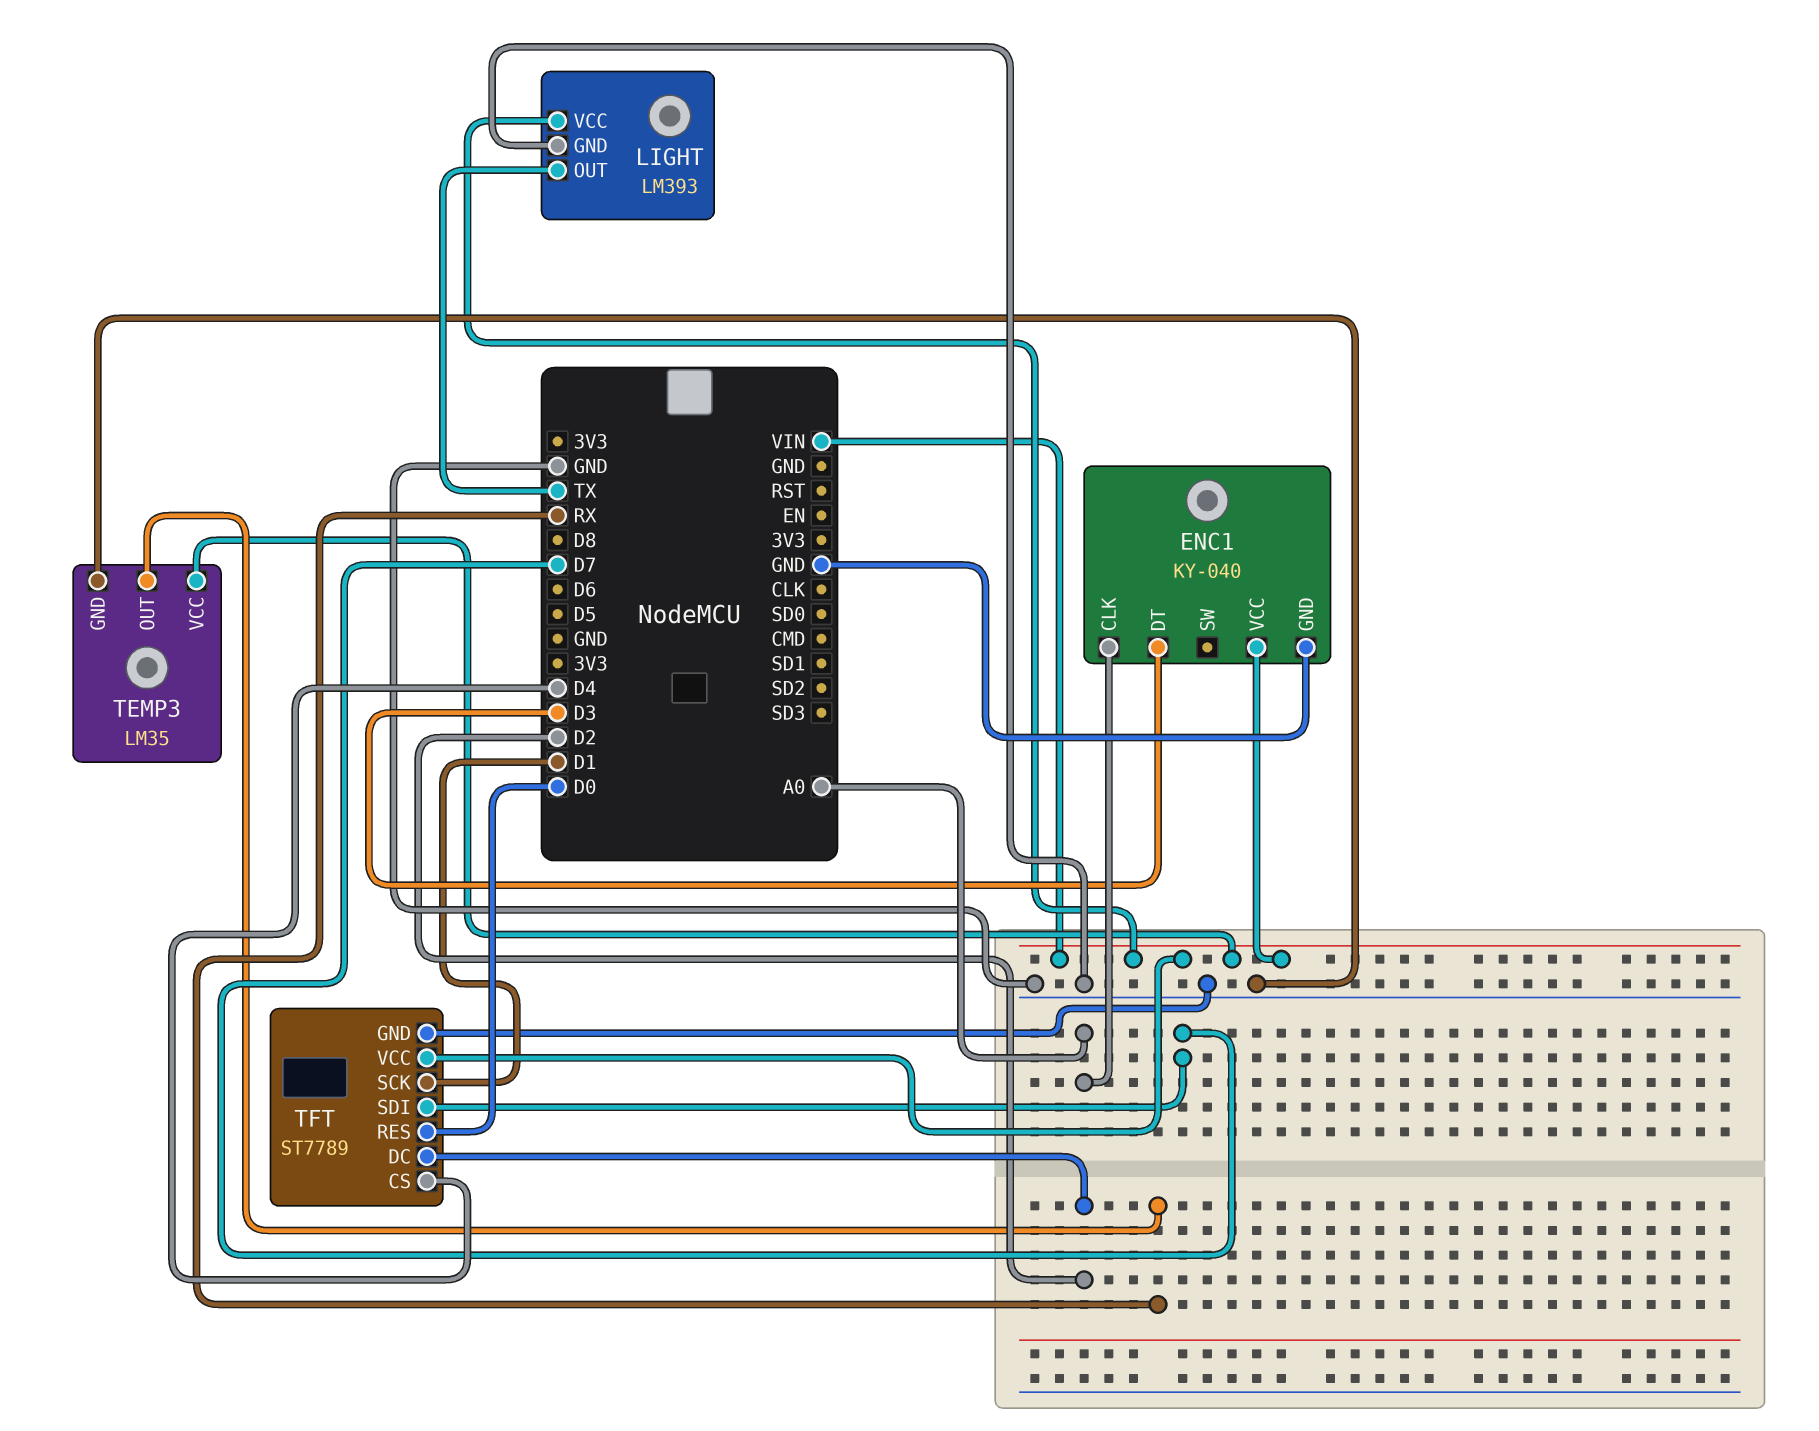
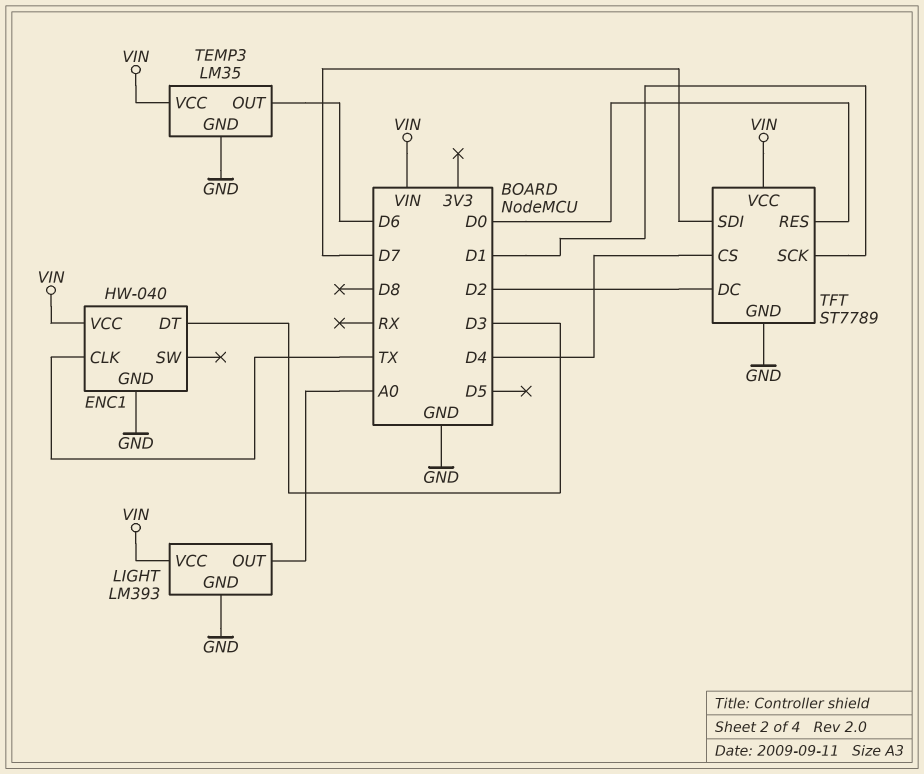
ENC1: KY-040 -> HW-040
ENC1 pin CLK: A0 -> TX
LIGHT pin OUT: TX -> A0
TEMP3 pin OUT: RX -> D6

